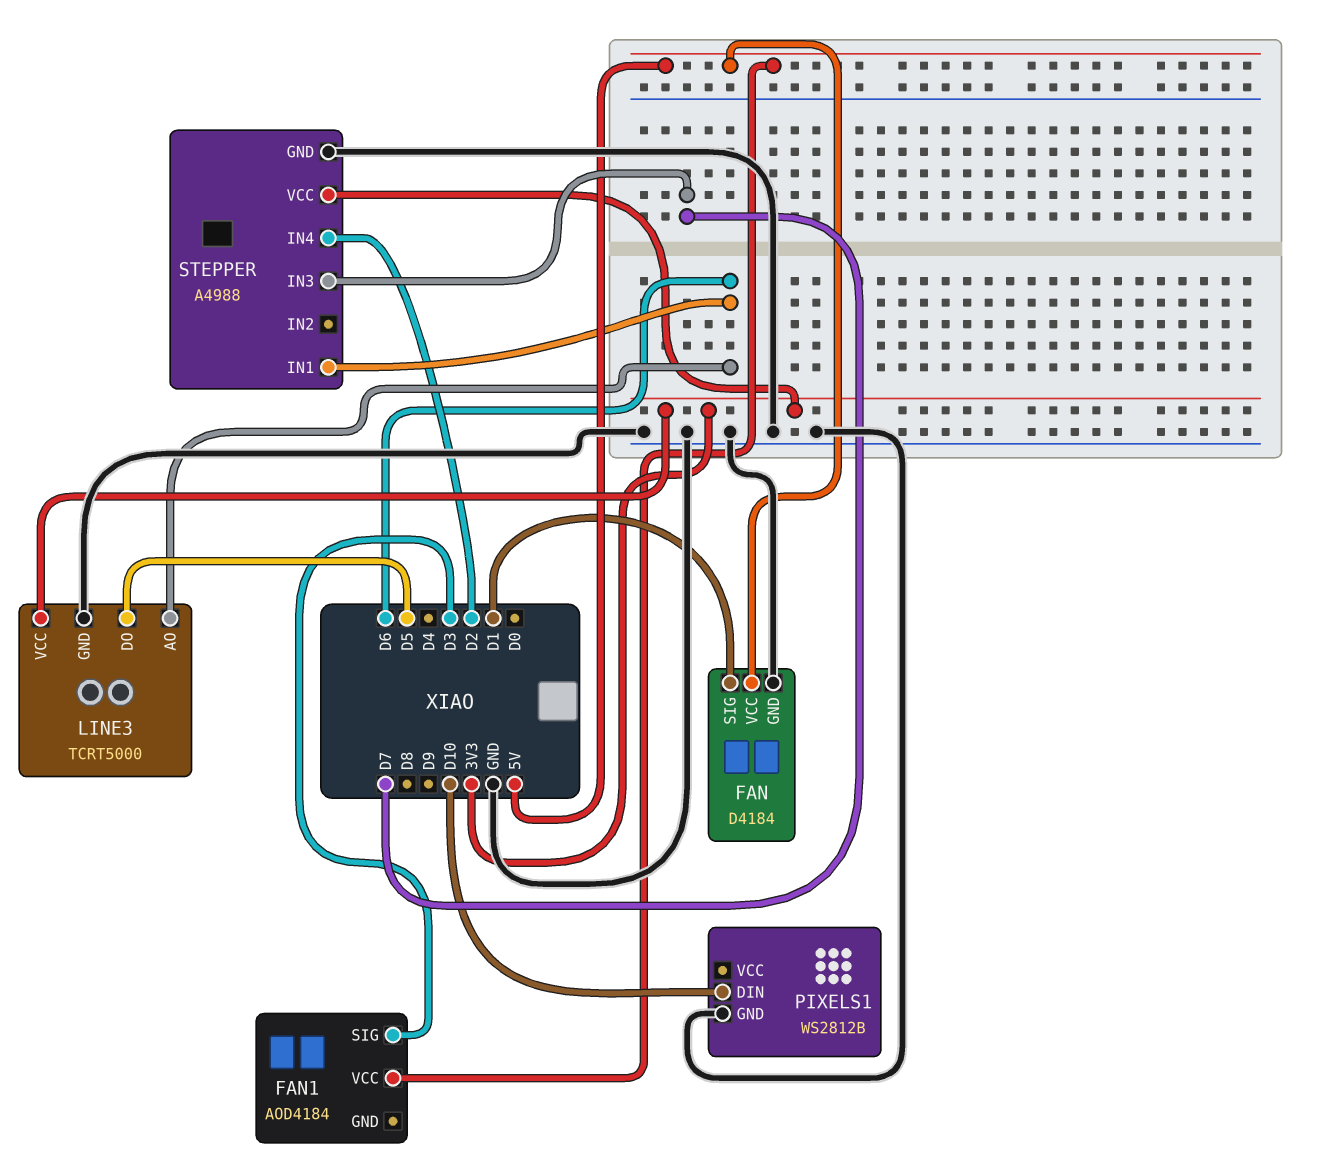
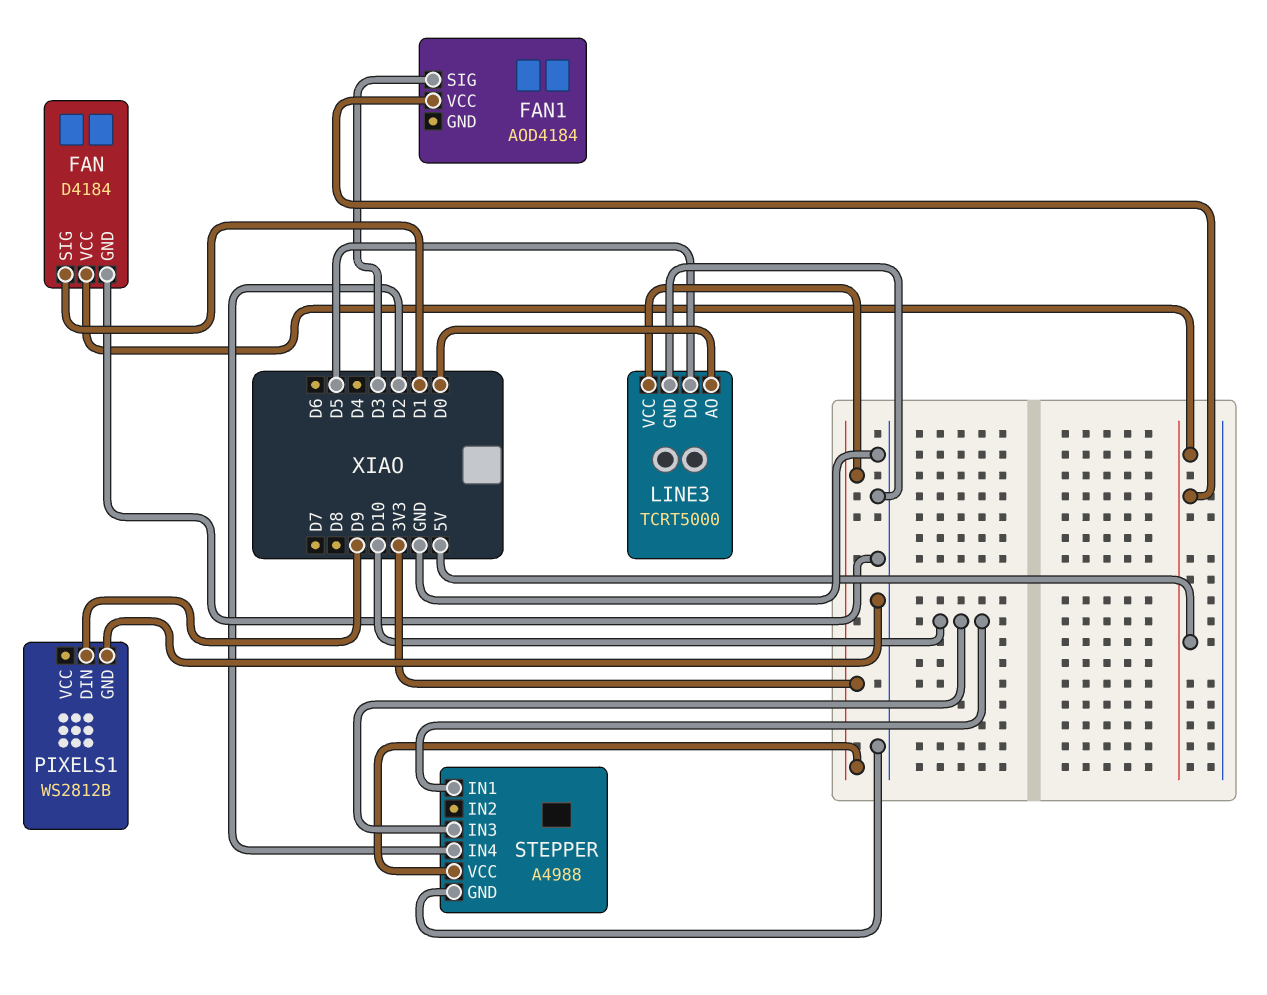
LINE3 pin AO: D6 -> D0
PIXELS1 pin DIN: D10 -> D9
STEPPER pin IN1: D6 -> D10
STEPPER pin IN3: D7 -> D10

